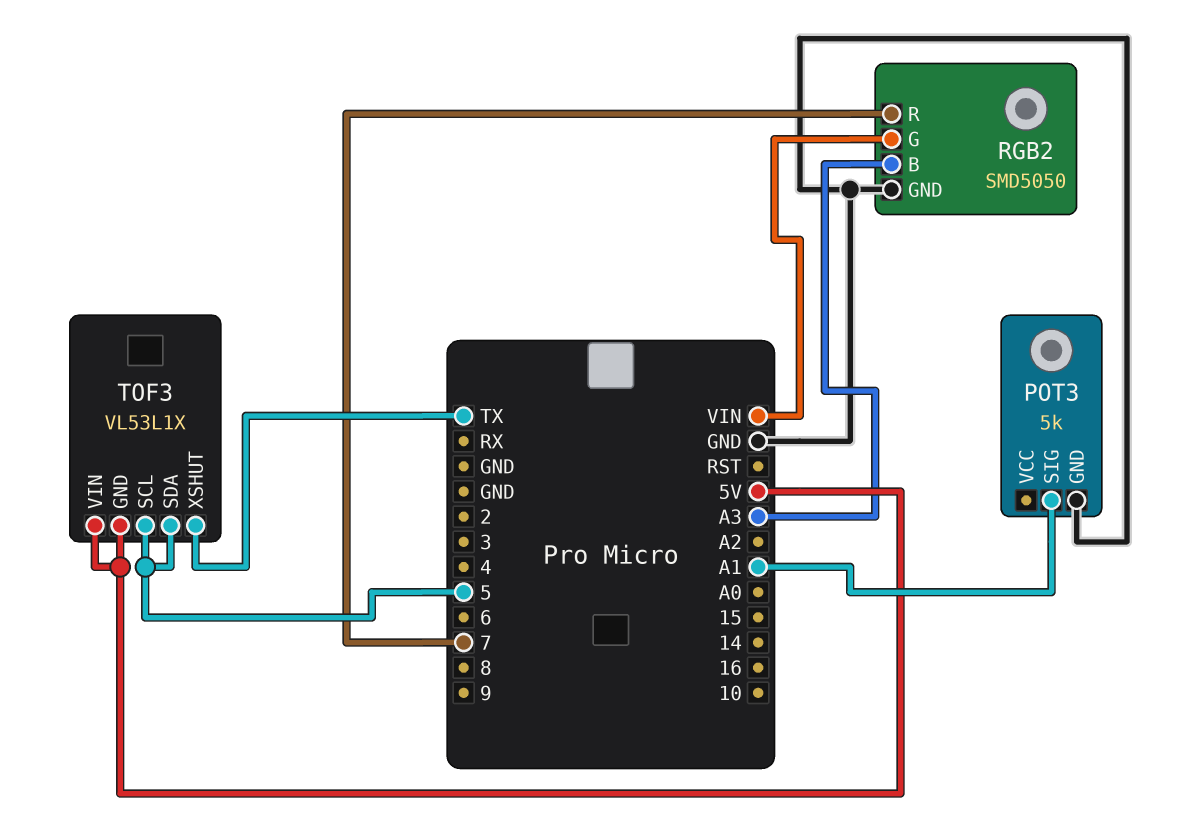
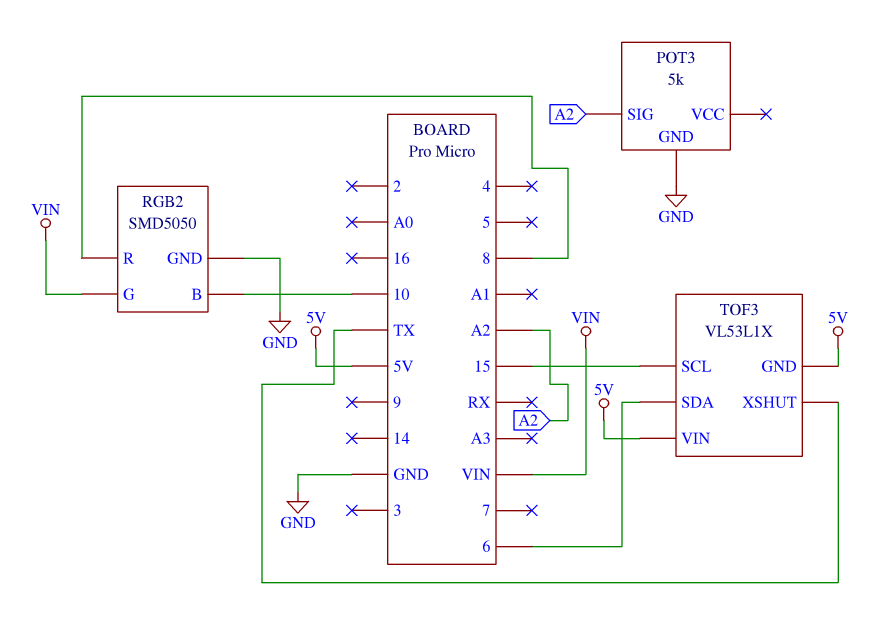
POT3 pin SIG: A1 -> A2
RGB2 pin B: A3 -> 10
RGB2 pin R: 7 -> 8
TOF3 pin SCL: 5 -> 15
TOF3 pin SDA: 5 -> 6

